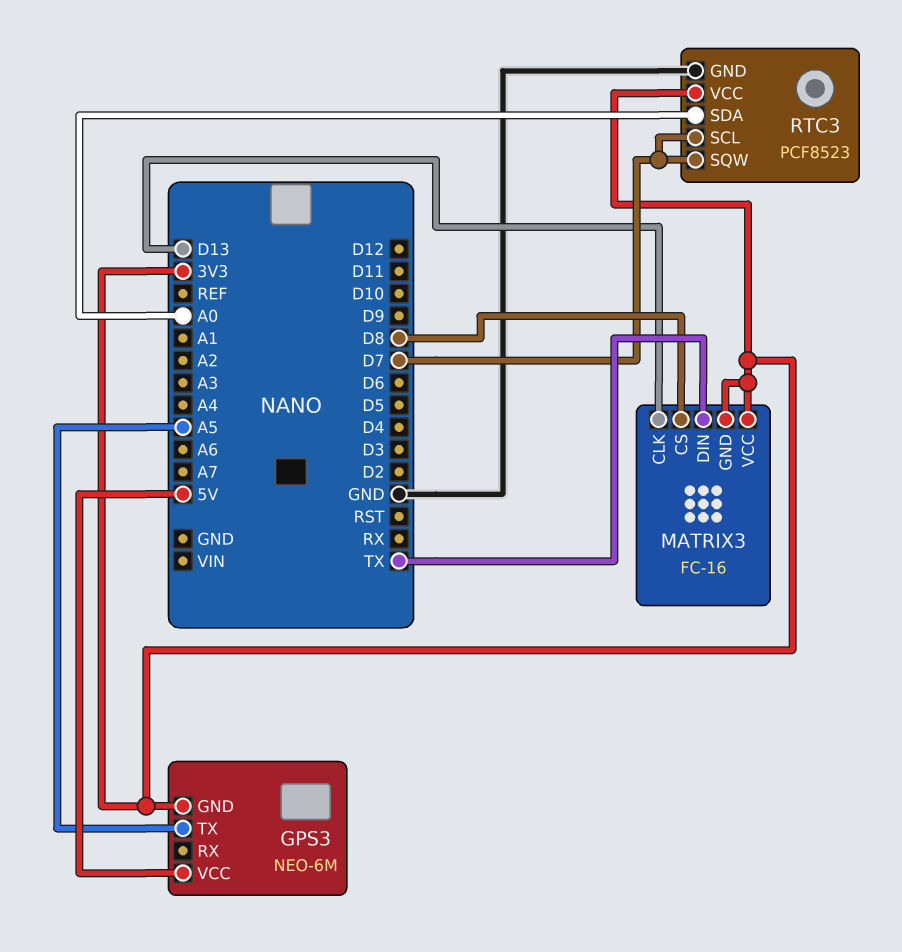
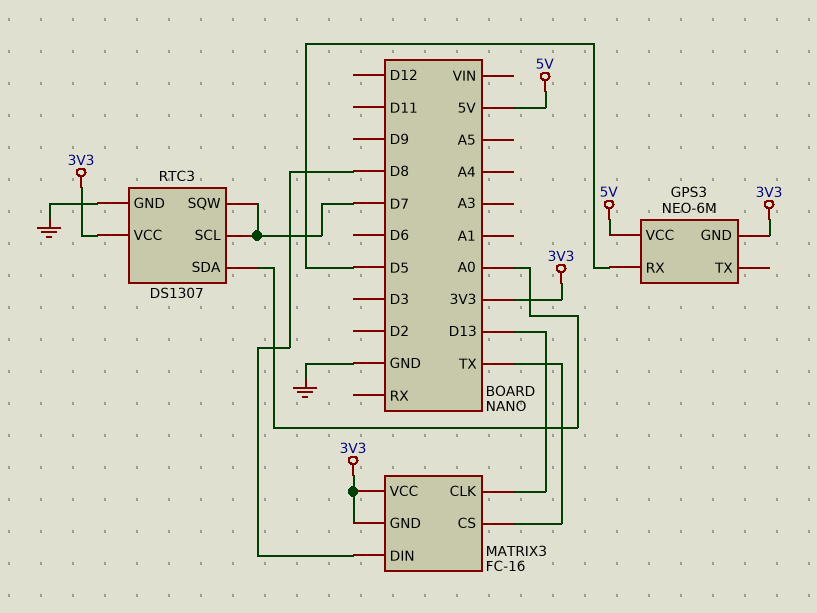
GPS3 pin RX: none -> D5
GPS3 pin TX: A5 -> none
MATRIX3 pin CS: D8 -> TX
MATRIX3 pin DIN: TX -> D8
RTC3: PCF8523 -> DS1307

